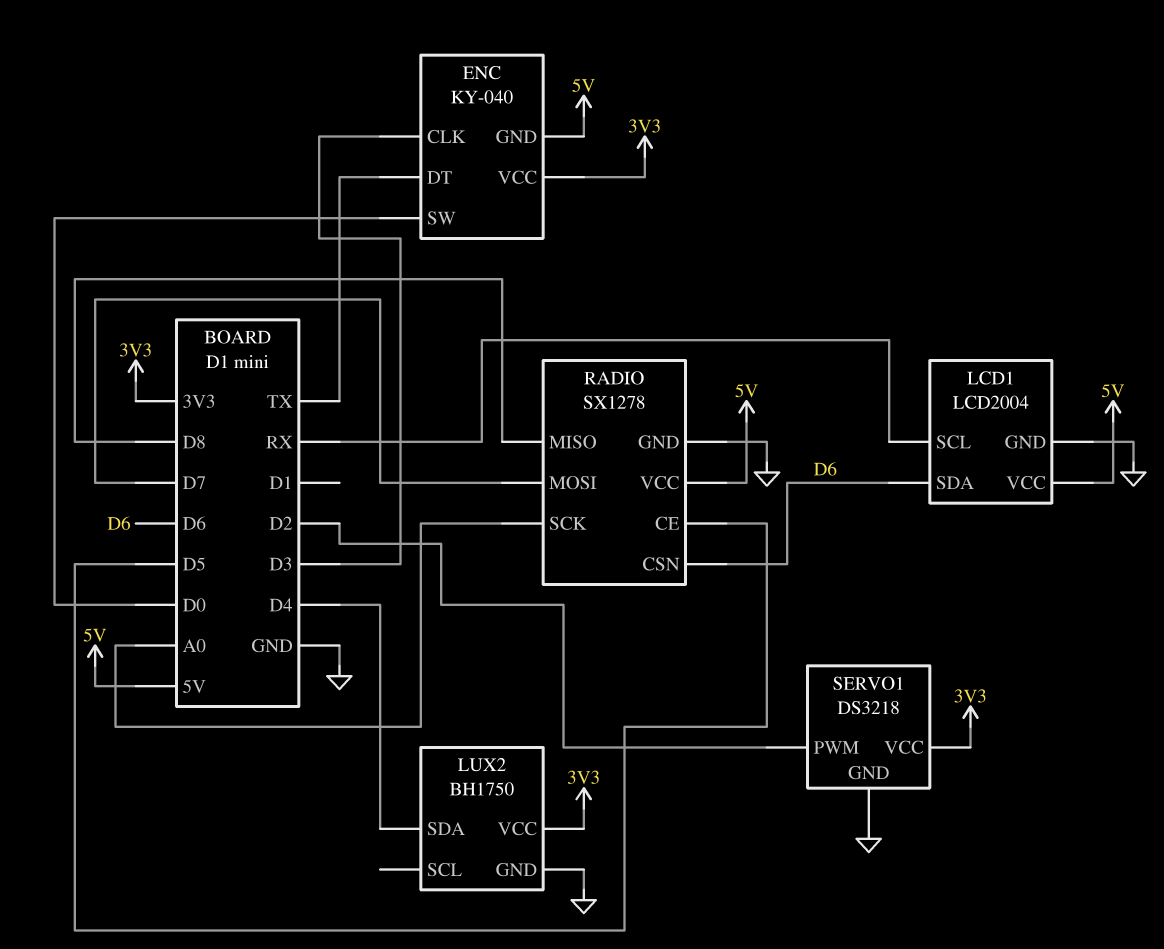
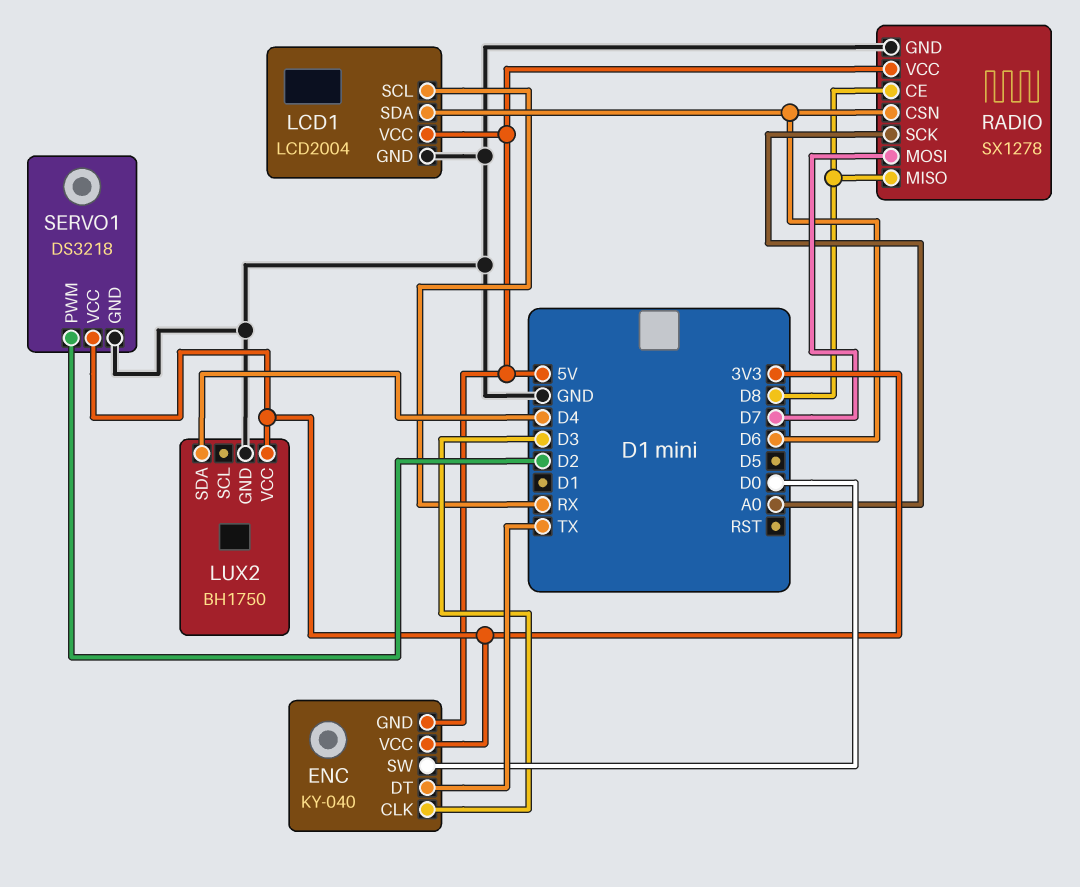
RADIO pin CE: D5 -> D8

